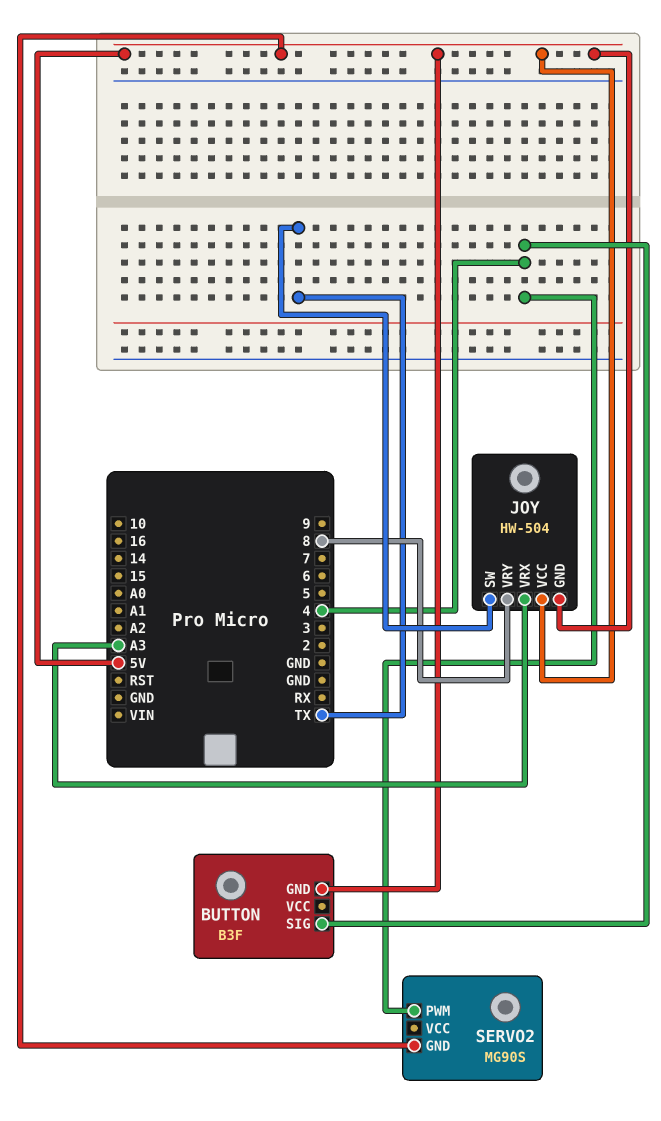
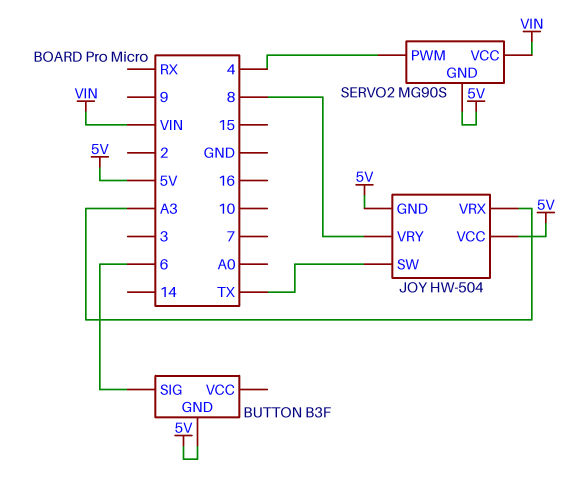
BUTTON pin SIG: 4 -> 6
SERVO2 pin VCC: none -> VIN

